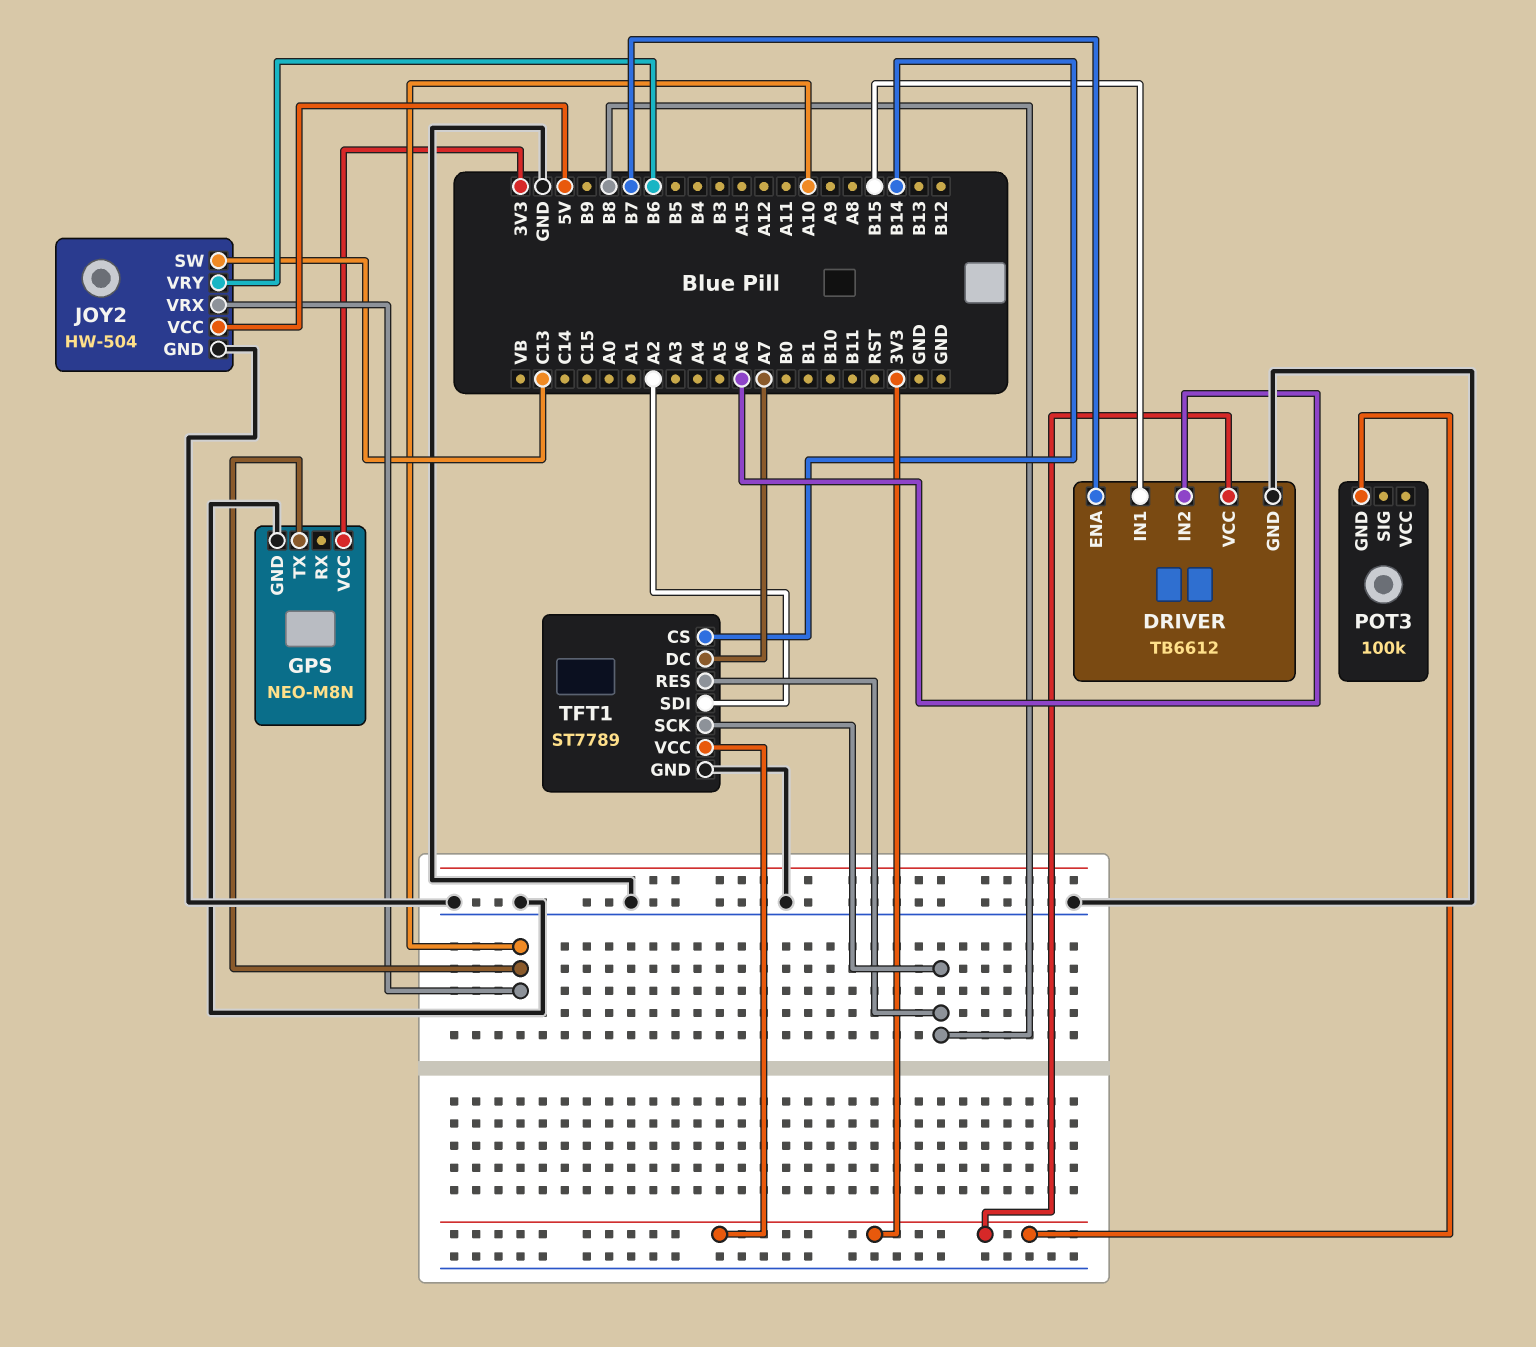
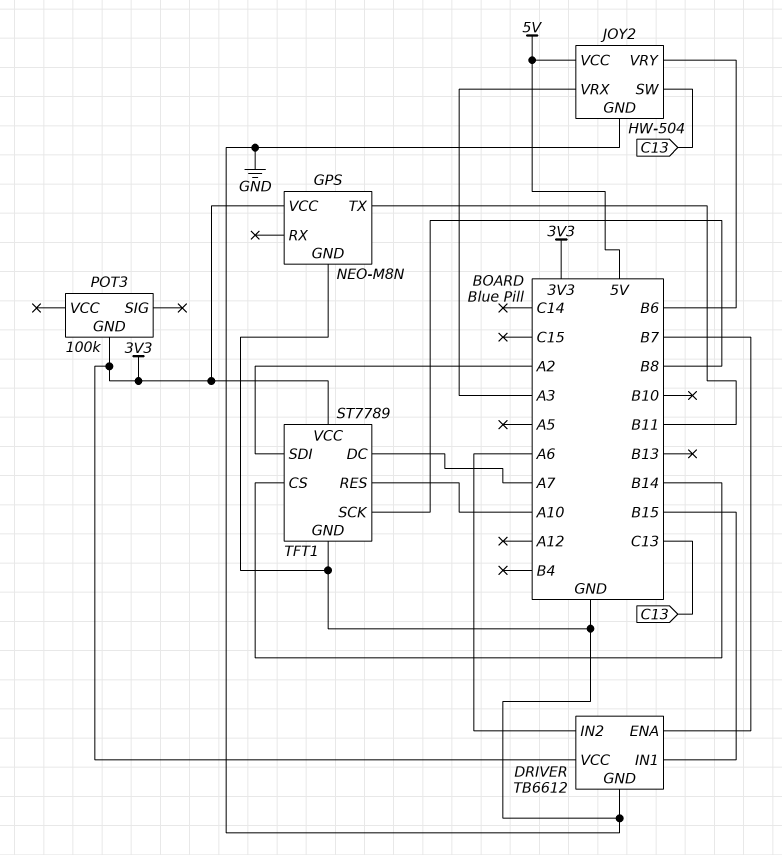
GPS pin TX: A10 -> B11
JOY2 pin VRX: A10 -> A3
TFT1 pin RES: B8 -> A10

